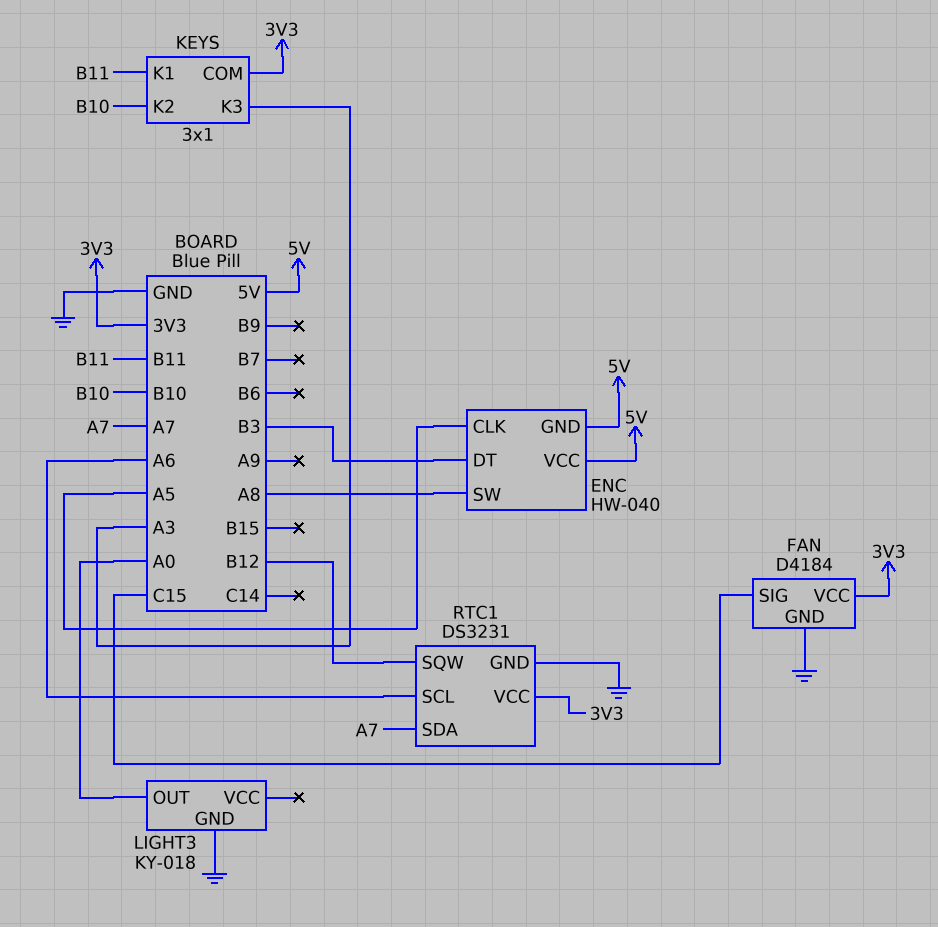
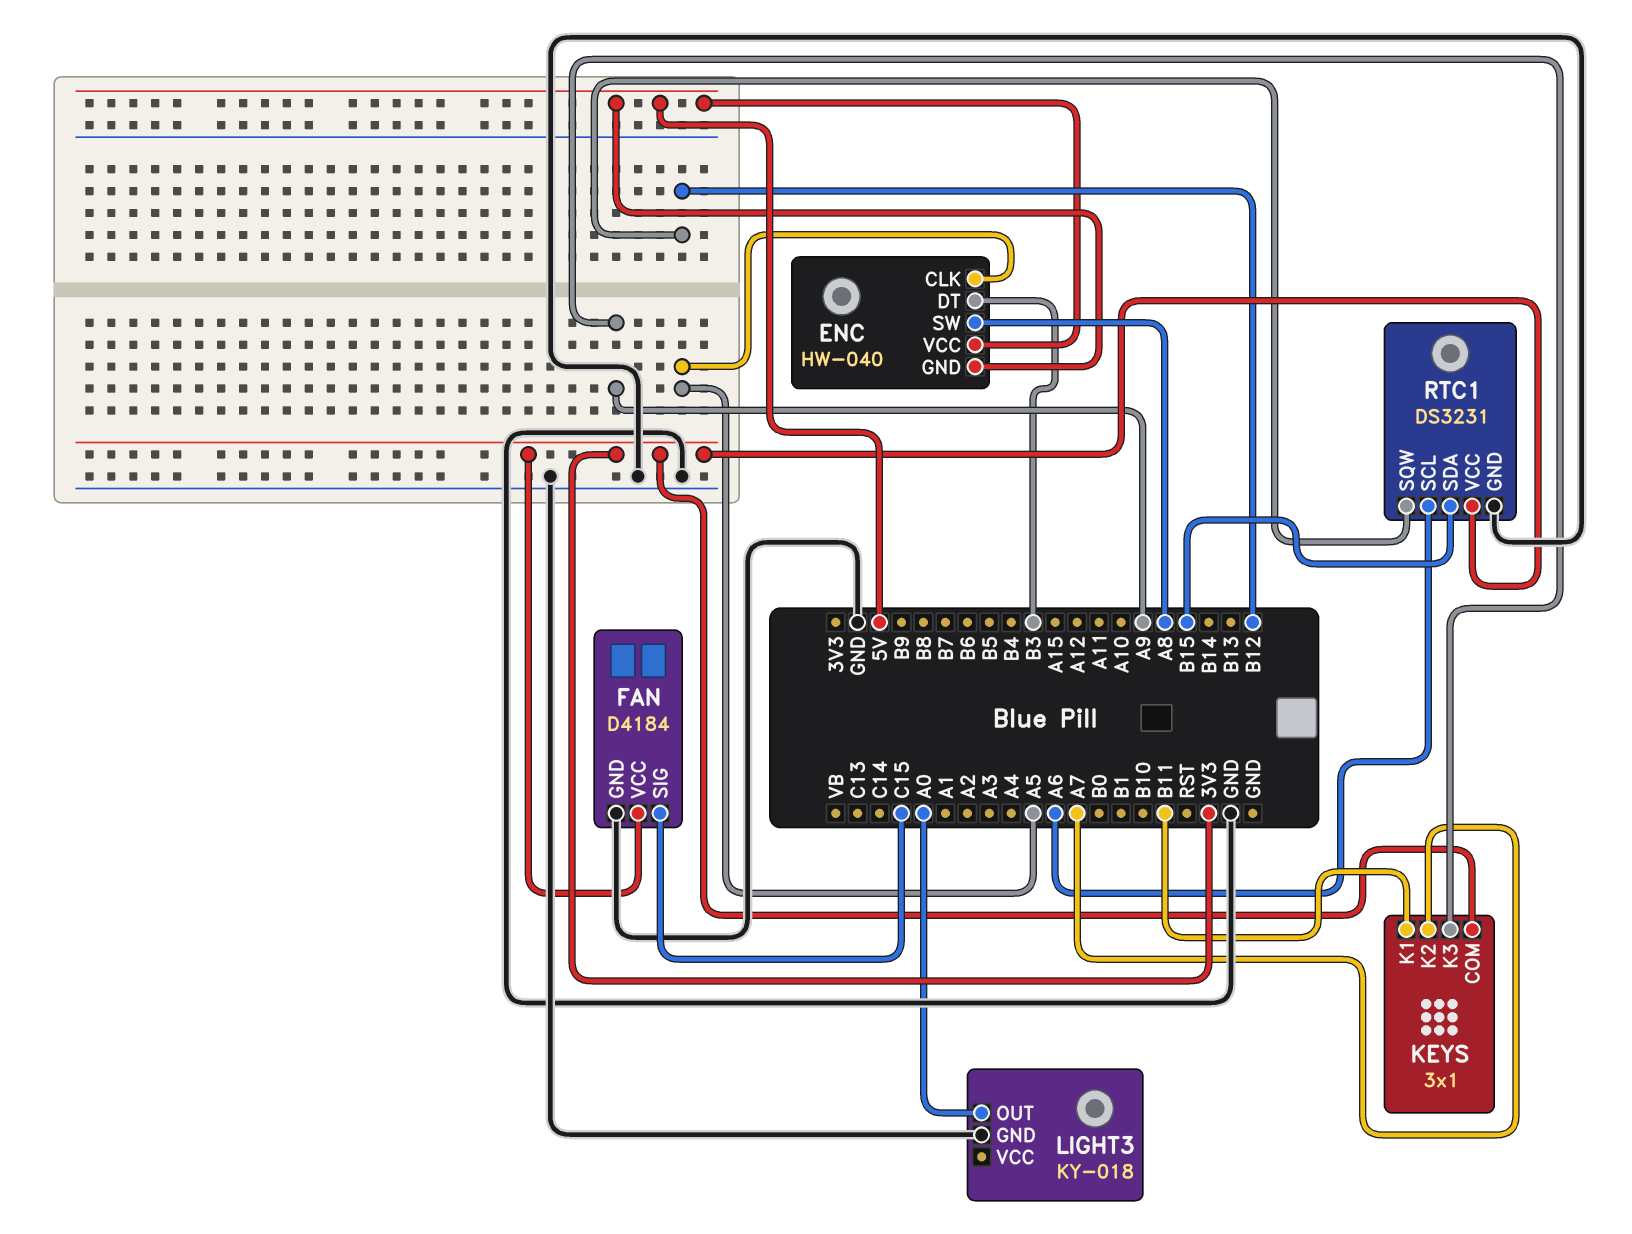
KEYS pin K2: B10 -> A7
KEYS pin K3: A3 -> A9
RTC1 pin SDA: A7 -> B15

